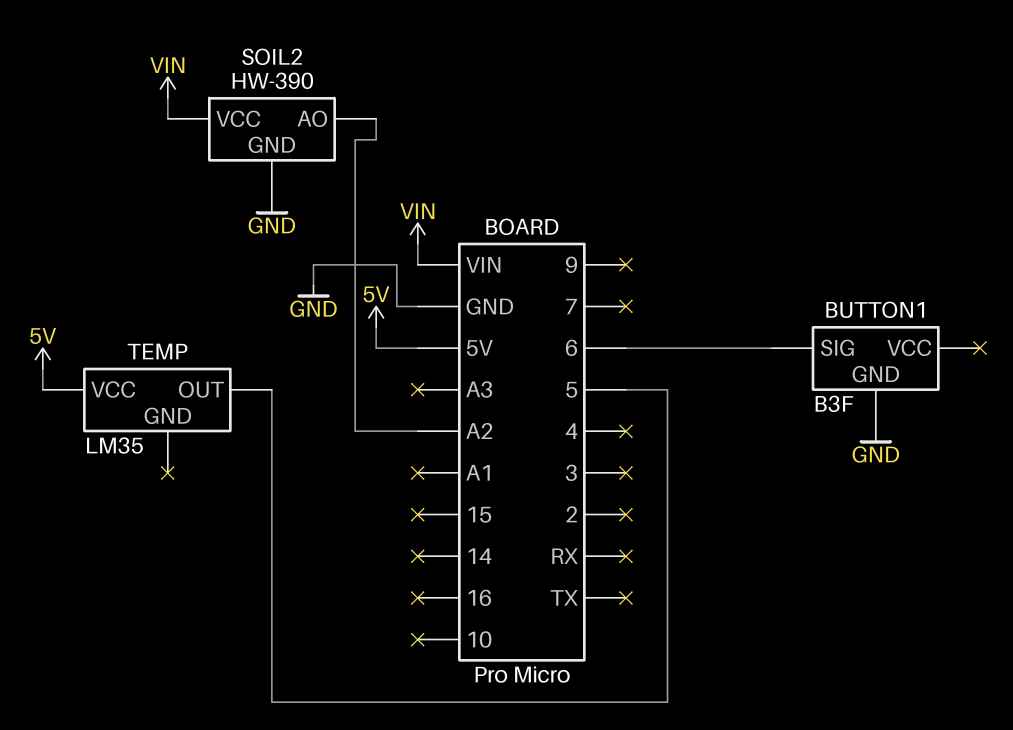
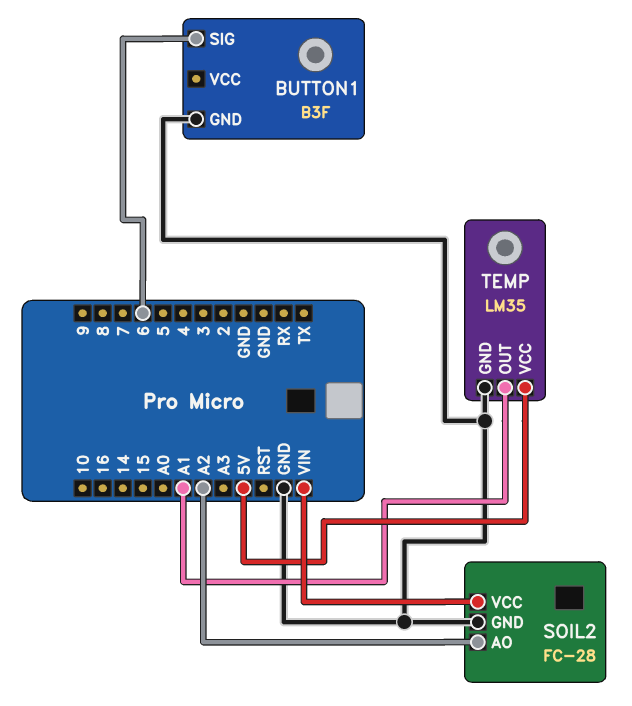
SOIL2: HW-390 -> FC-28
TEMP pin GND: none -> GND
TEMP pin OUT: 5 -> A1

